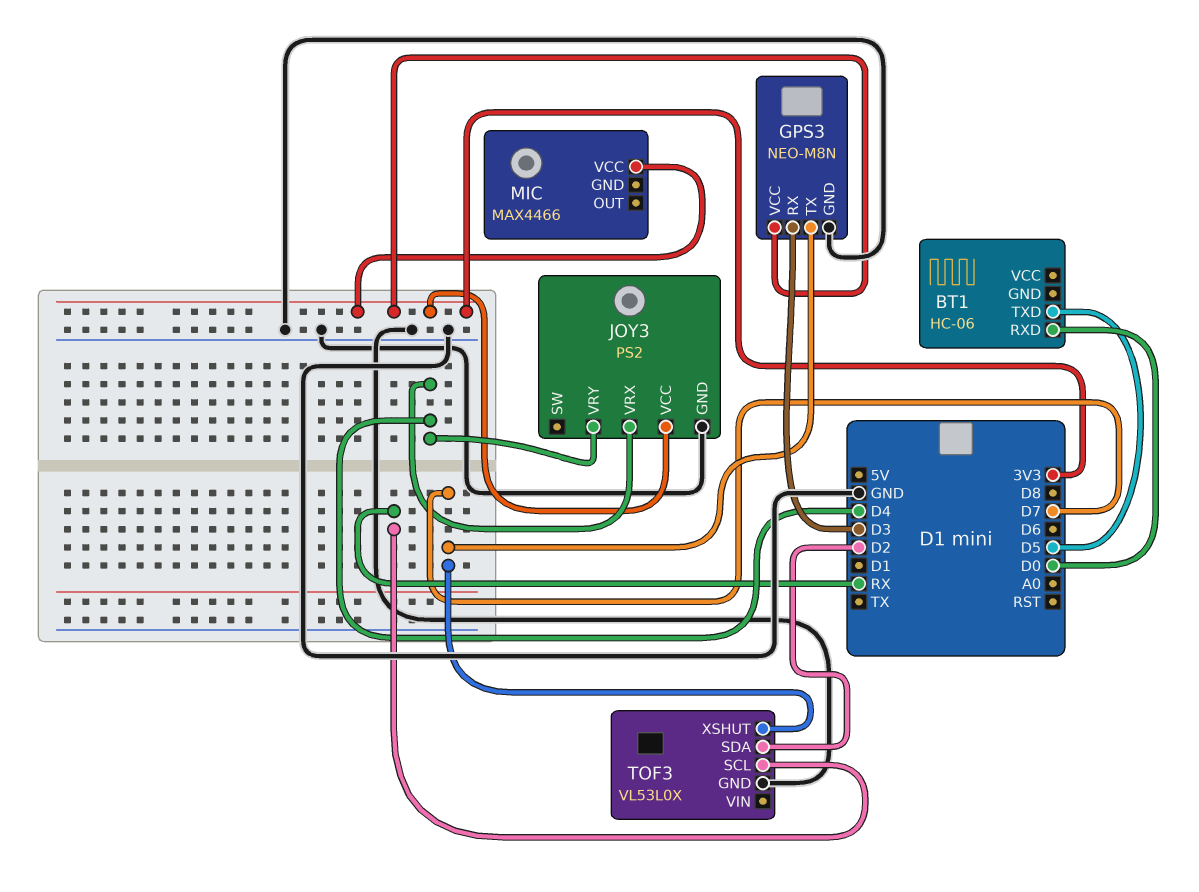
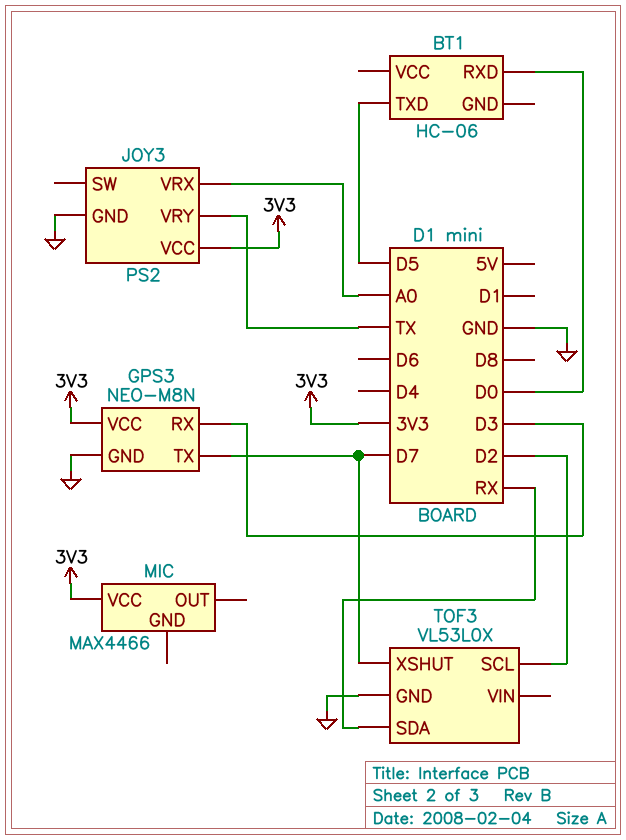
JOY3 pin VRX: D4 -> A0
JOY3 pin VRY: D4 -> TX
TOF3 pin SCL: RX -> D2
TOF3 pin SDA: D2 -> RX

